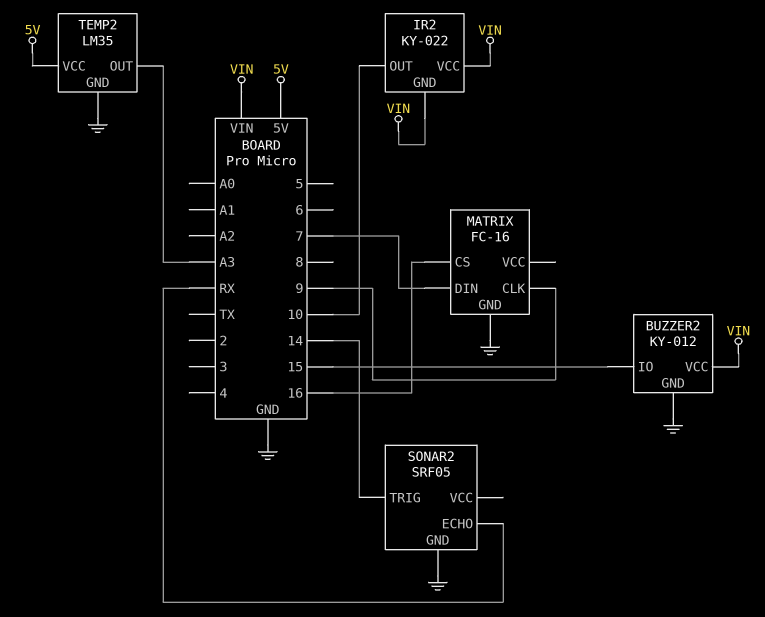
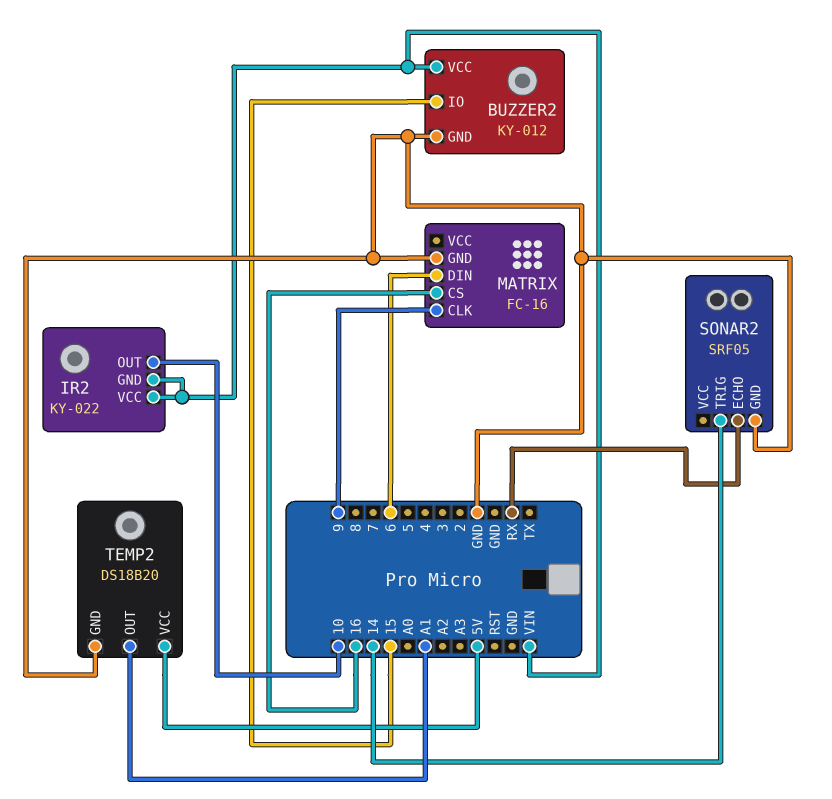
MATRIX pin DIN: 7 -> 6
TEMP2: LM35 -> DS18B20
TEMP2 pin OUT: A3 -> A1

